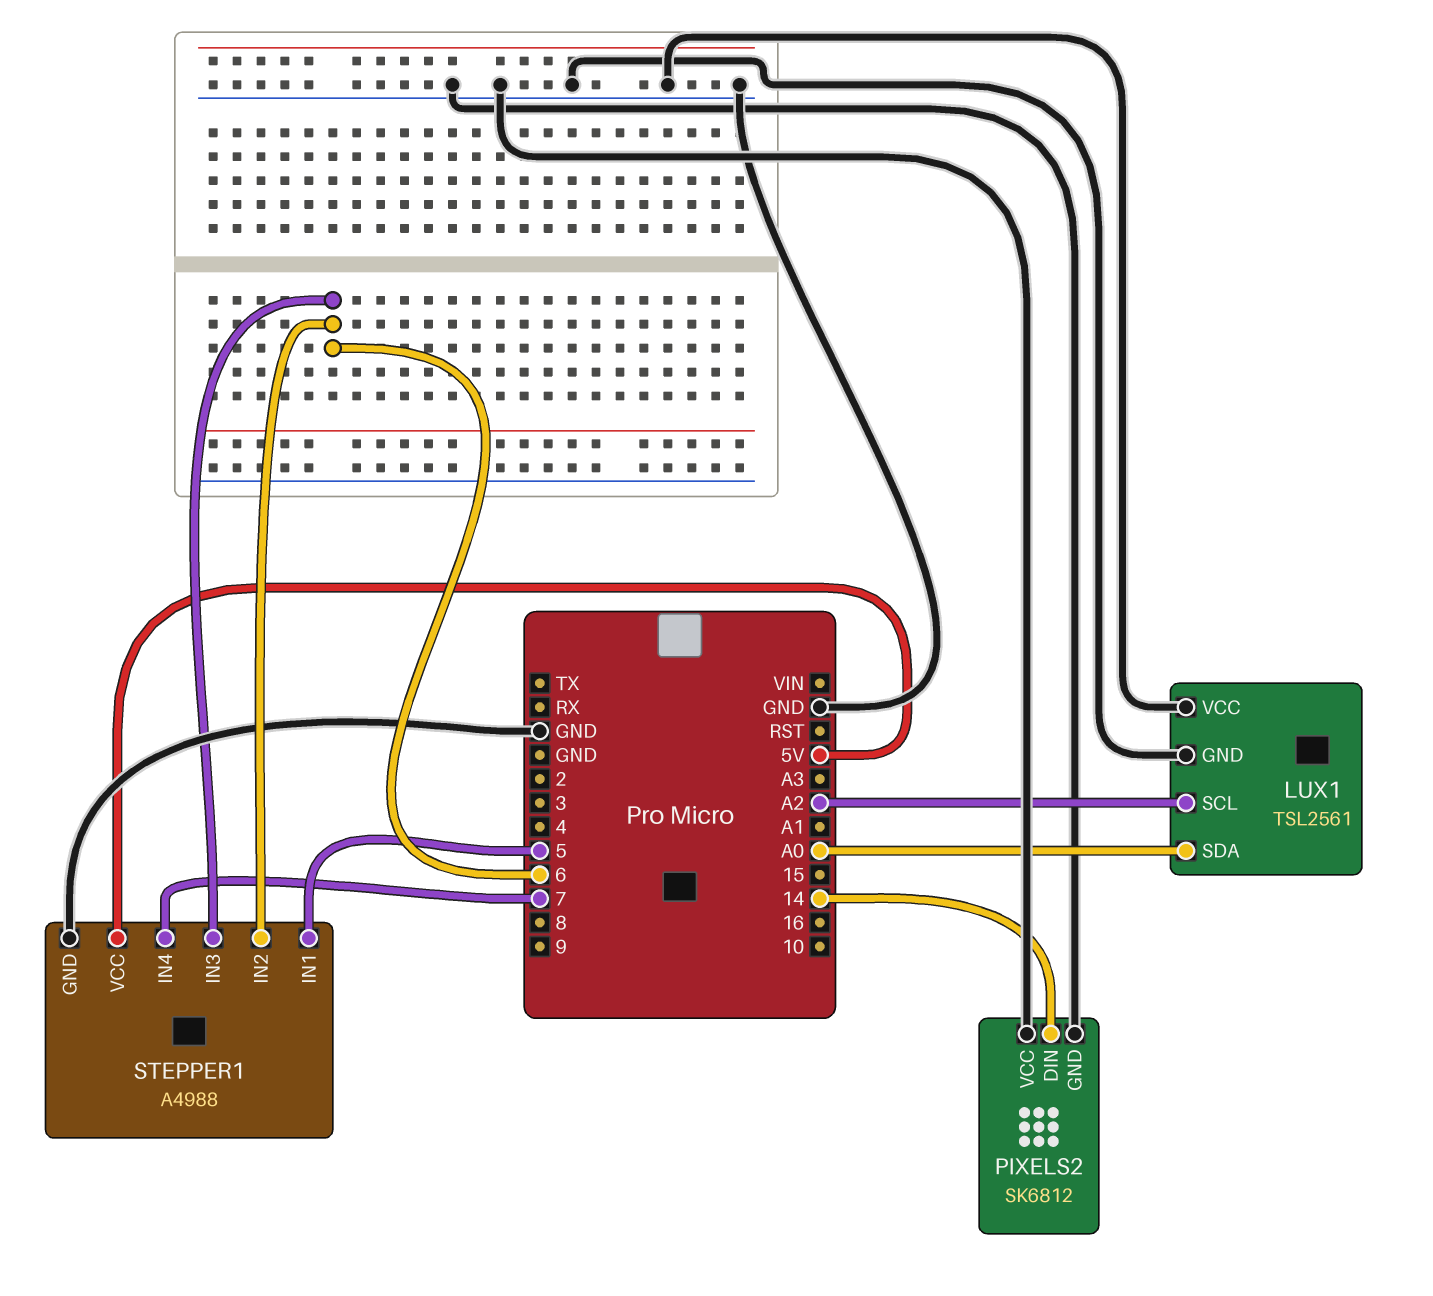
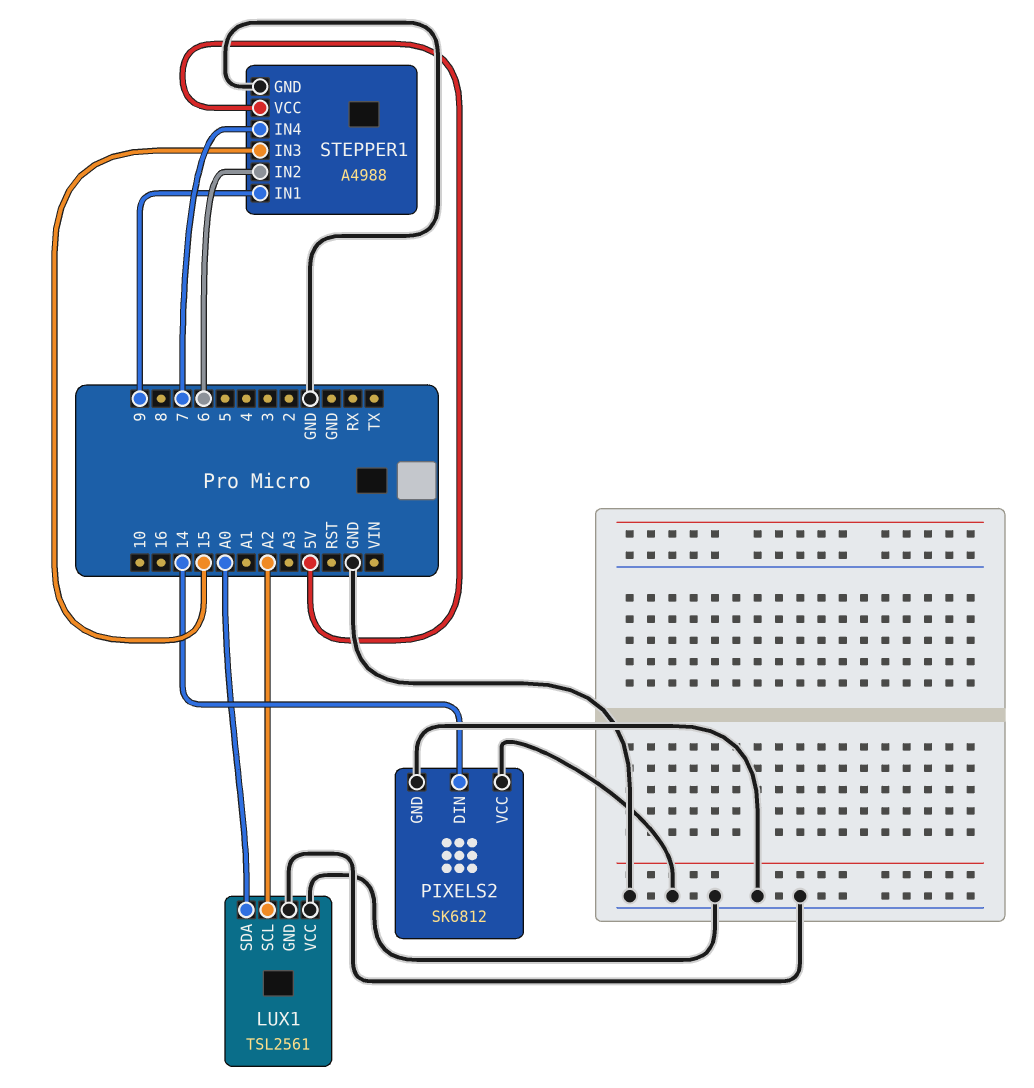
STEPPER1 pin IN1: 5 -> 9
STEPPER1 pin IN3: 6 -> 15

